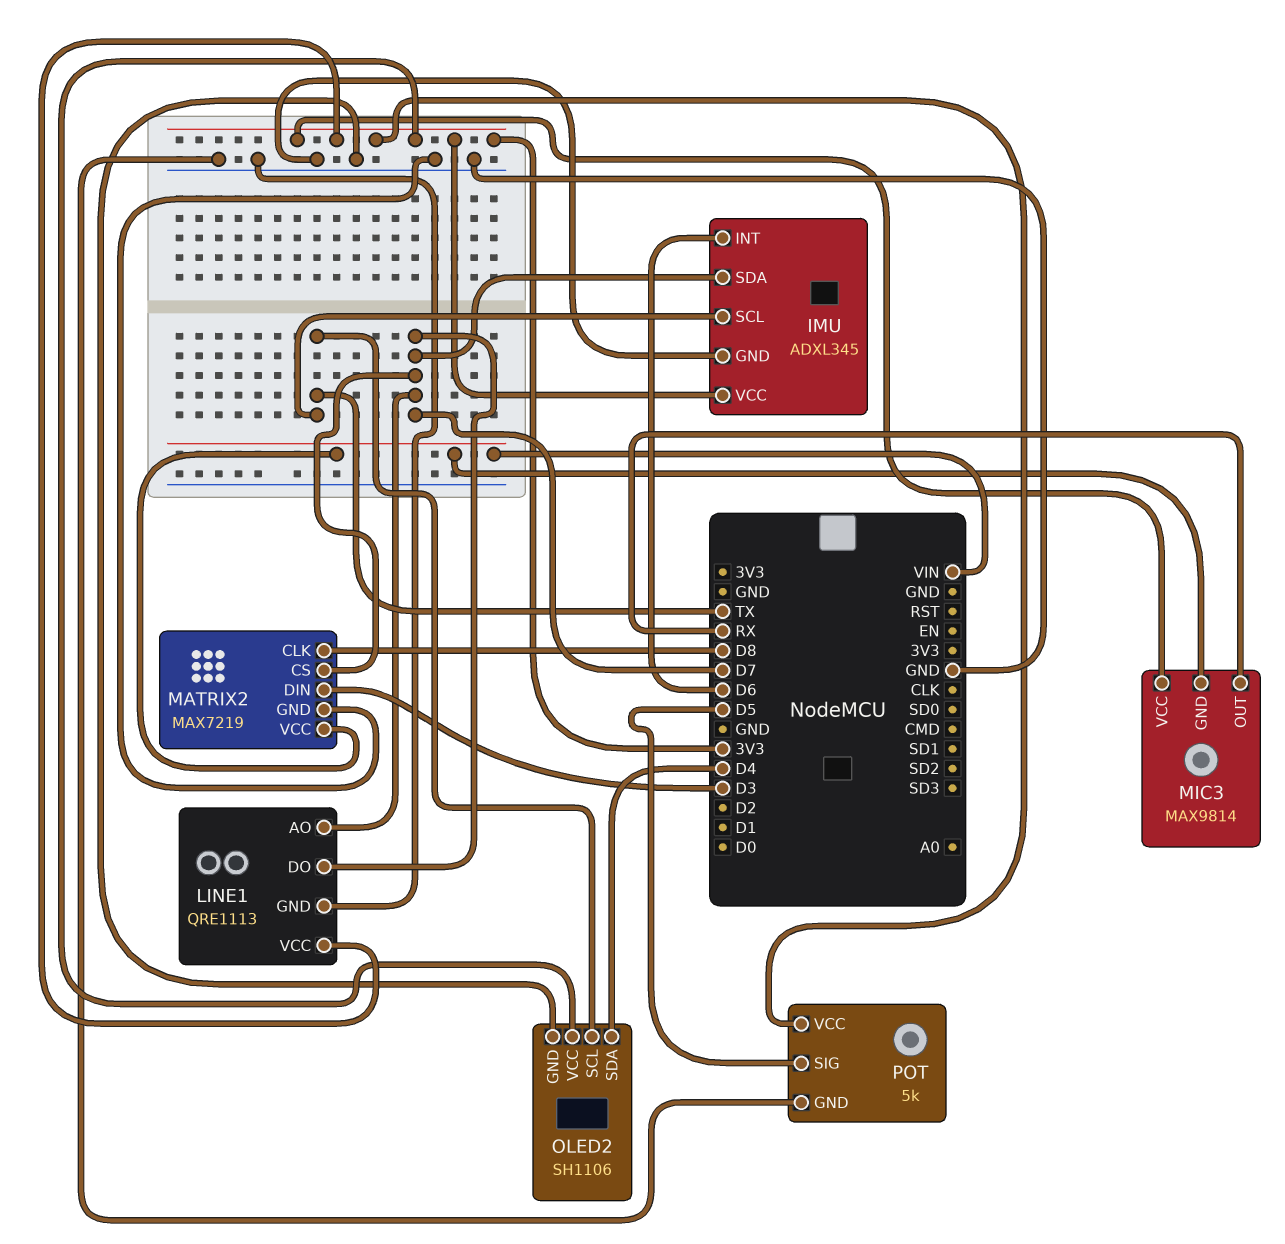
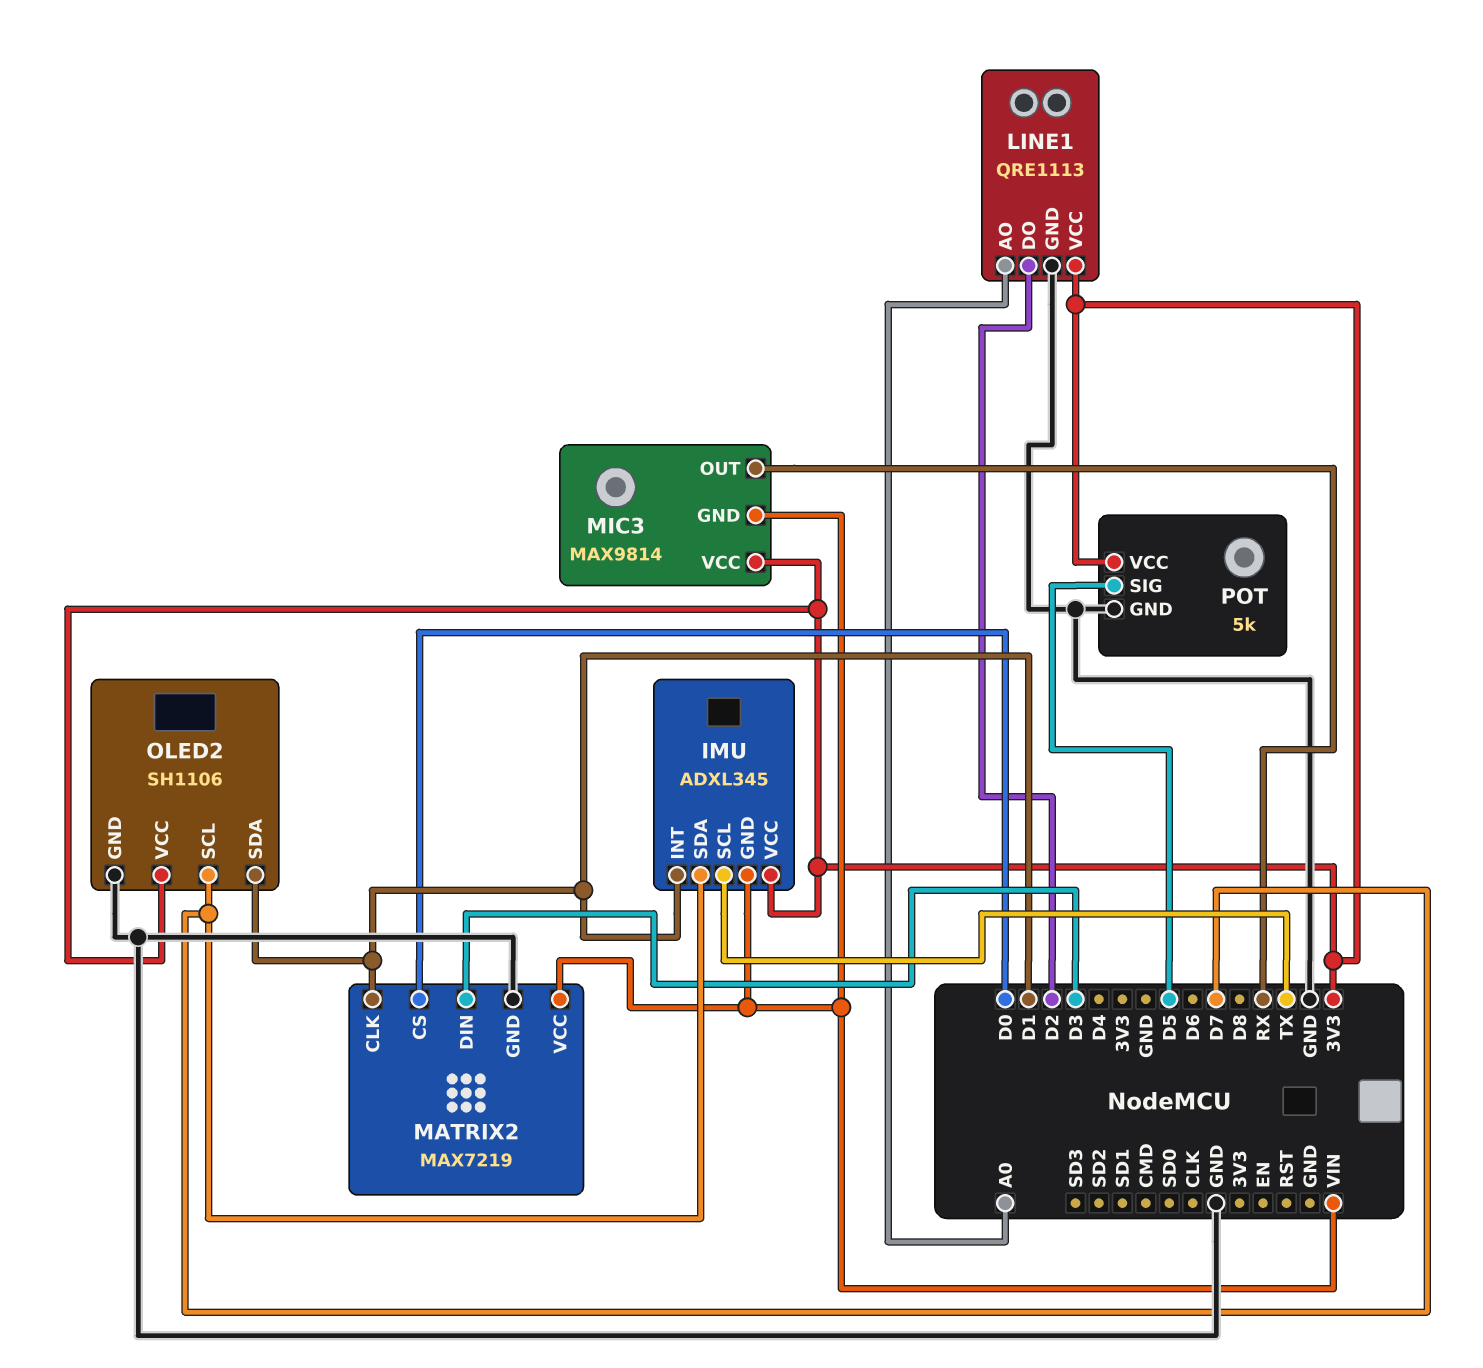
IMU pin GND: GND -> VIN
IMU pin INT: D6 -> D1
LINE1 pin AO: D7 -> A0
LINE1 pin DO: D7 -> D2
MATRIX2 pin CLK: D8 -> D1
MATRIX2 pin CS: D7 -> D0
OLED2 pin SCL: TX -> D7
OLED2 pin SDA: D4 -> D1

